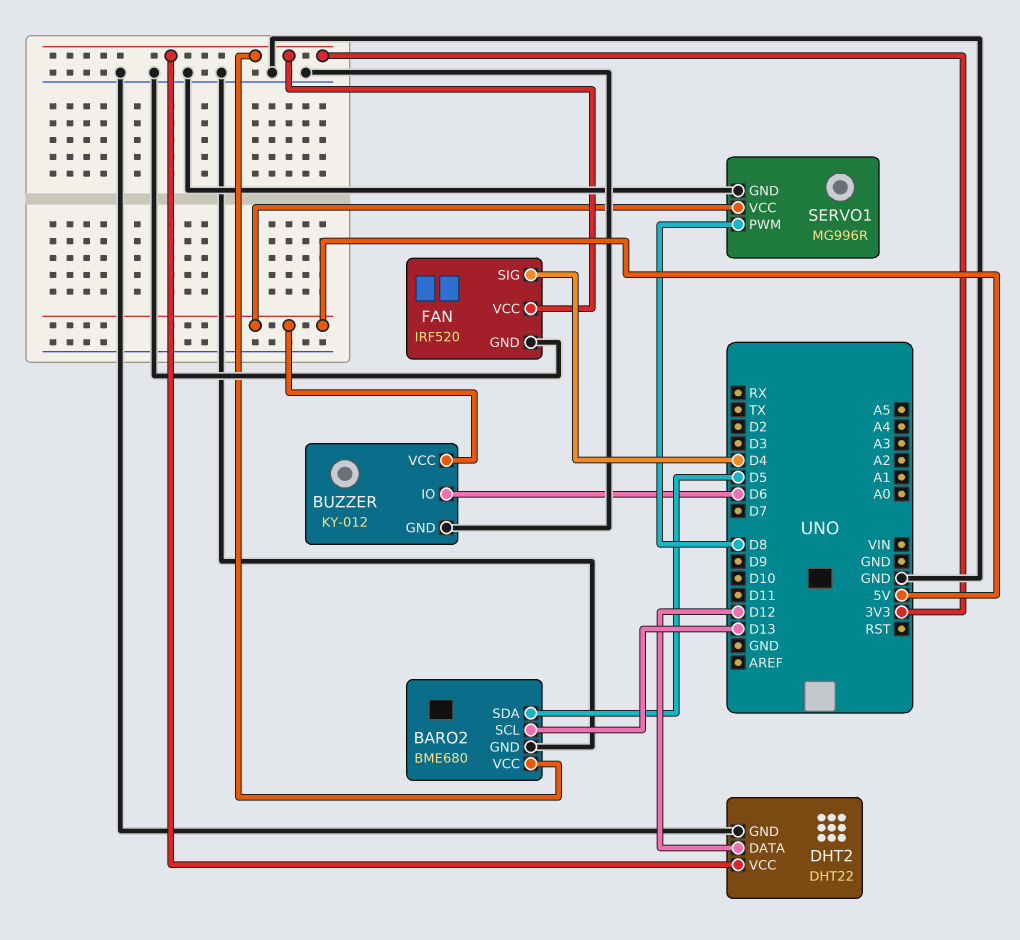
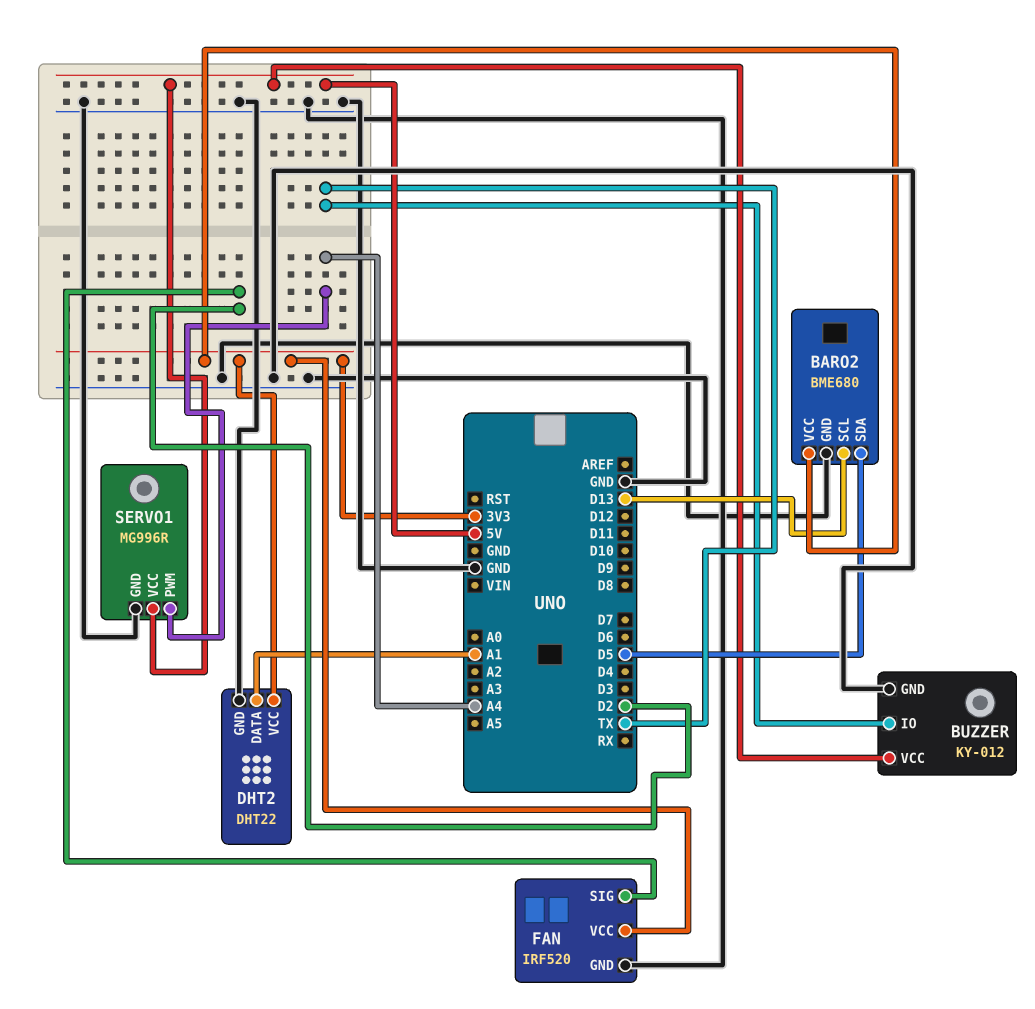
BUZZER pin IO: D6 -> TX
DHT2 pin DATA: D12 -> A1
FAN pin SIG: D4 -> D2
SERVO1 pin PWM: D8 -> A4

